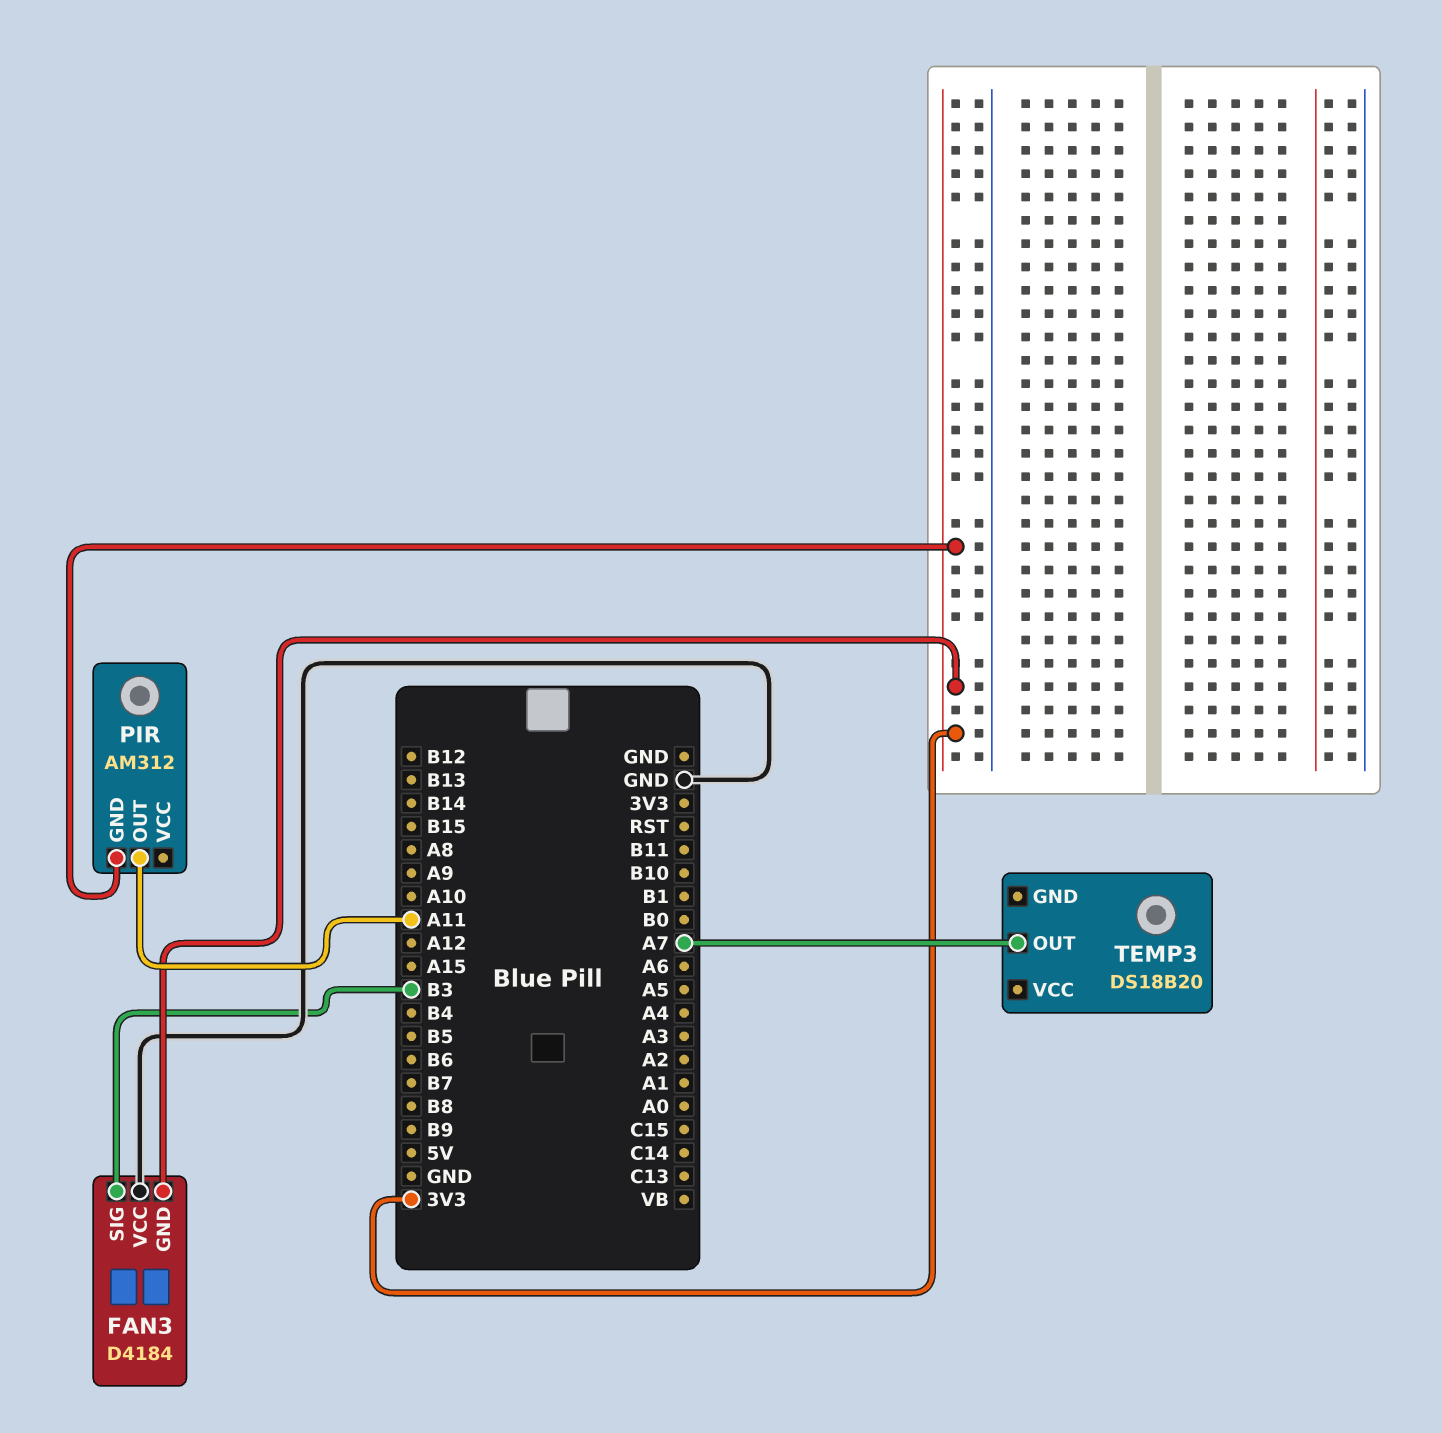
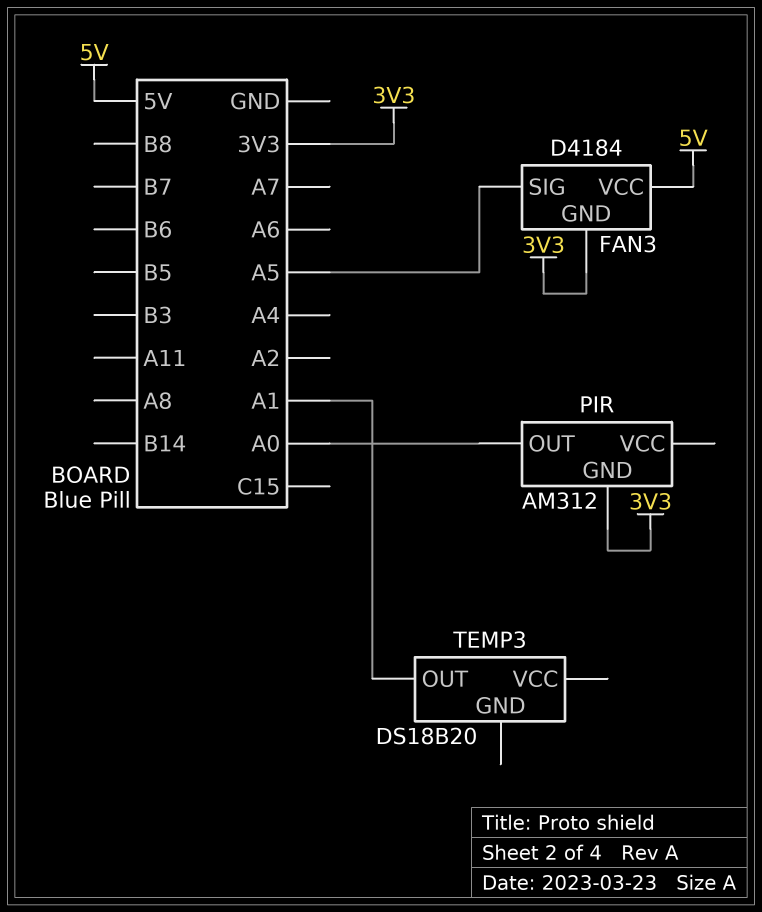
FAN3 pin SIG: B3 -> A5
FAN3 pin VCC: GND -> 5V
PIR pin OUT: A11 -> A0
TEMP3 pin OUT: A7 -> A1

